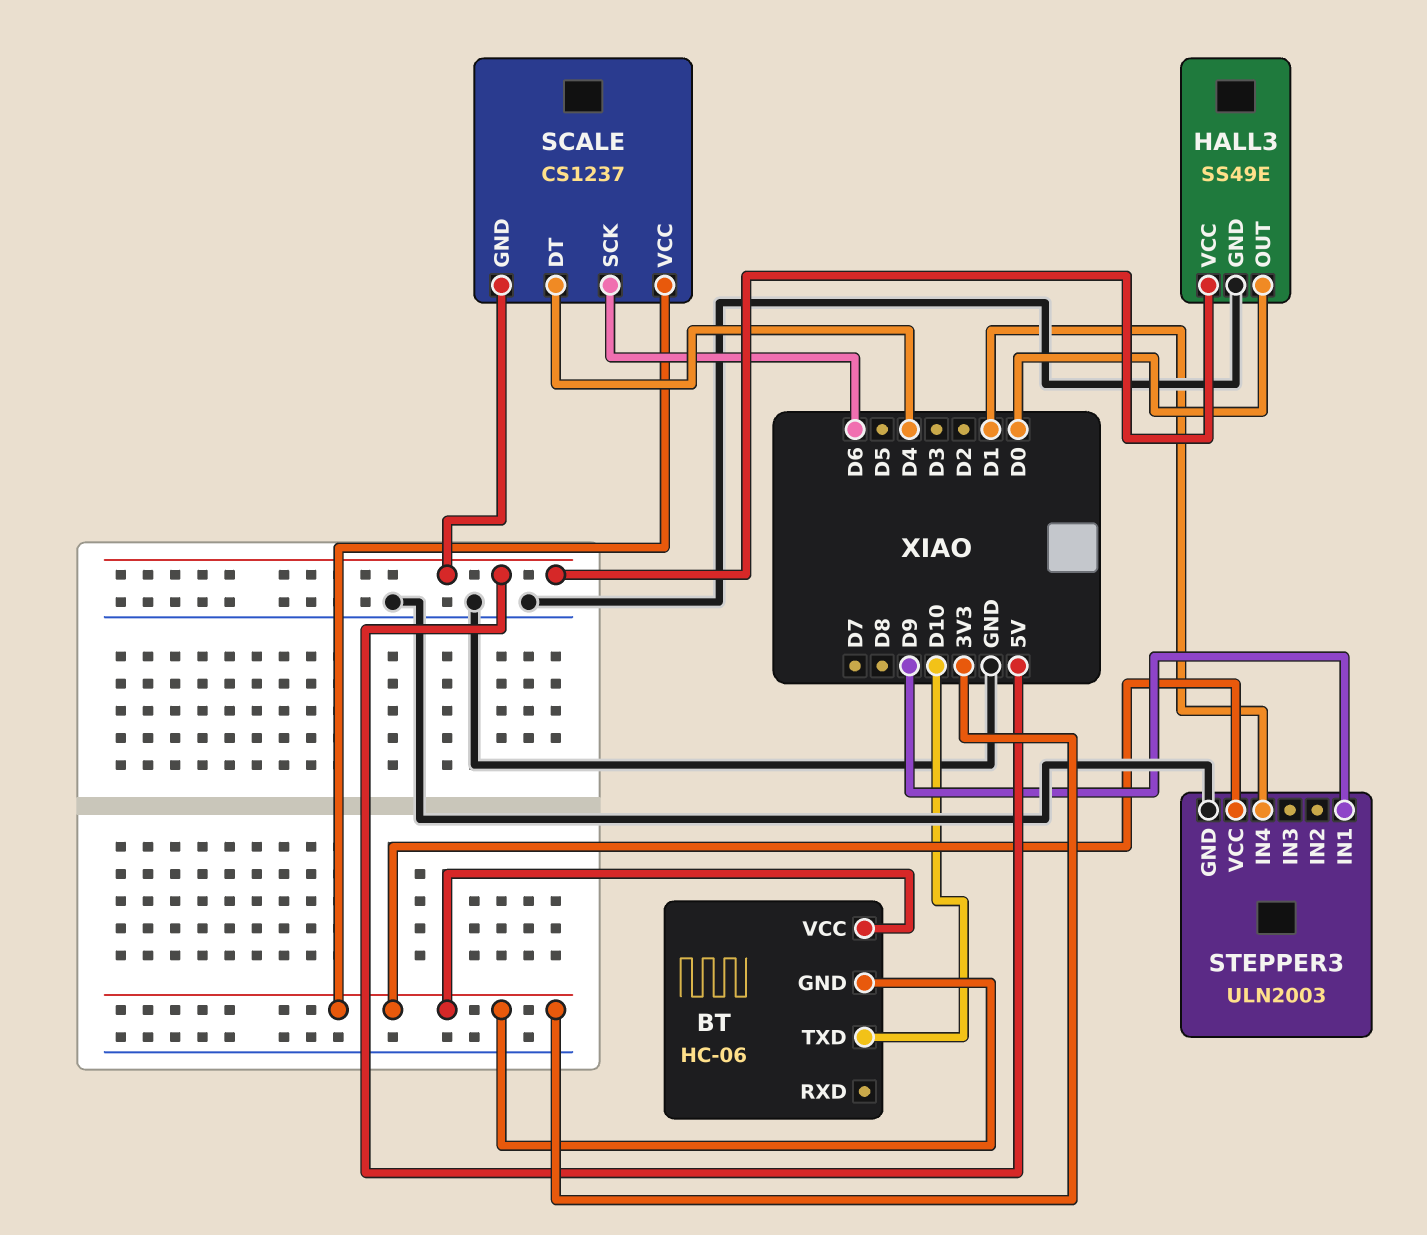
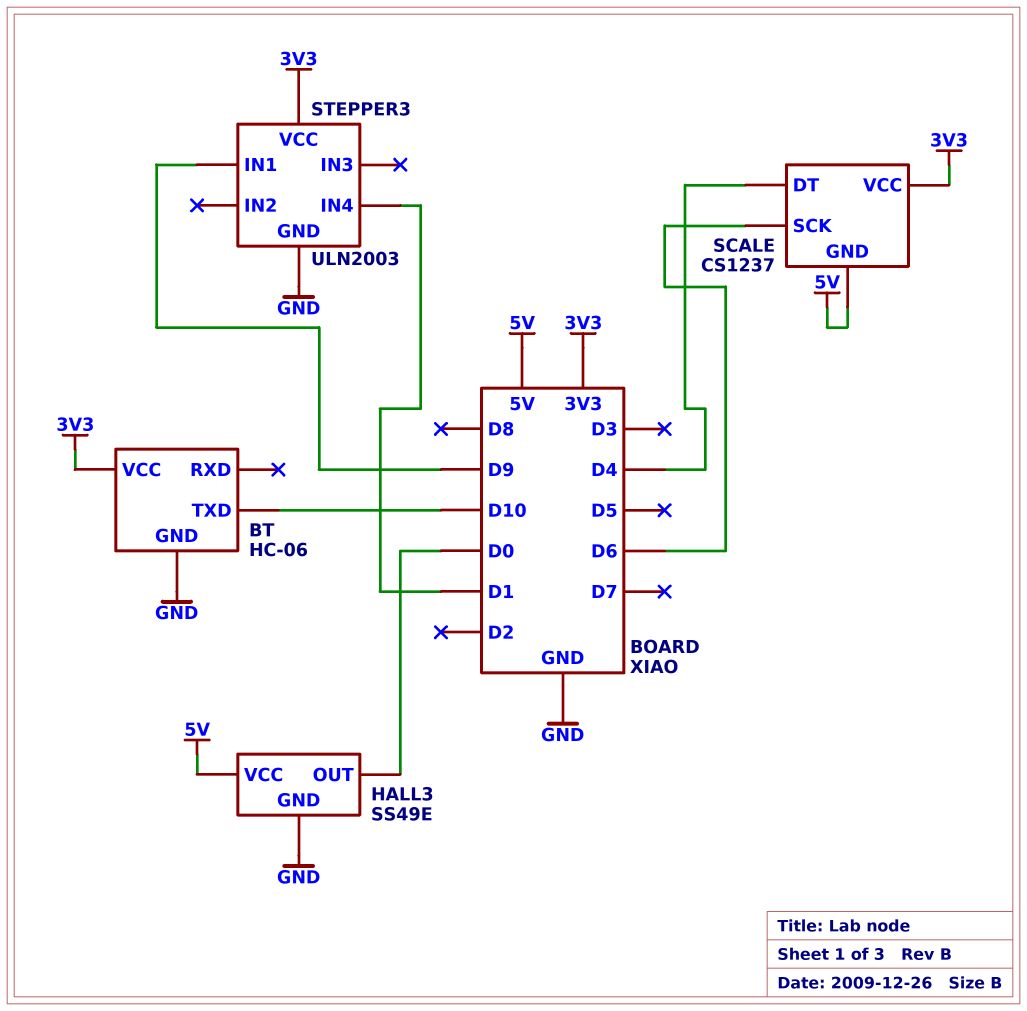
BT pin GND: 3V3 -> GND

